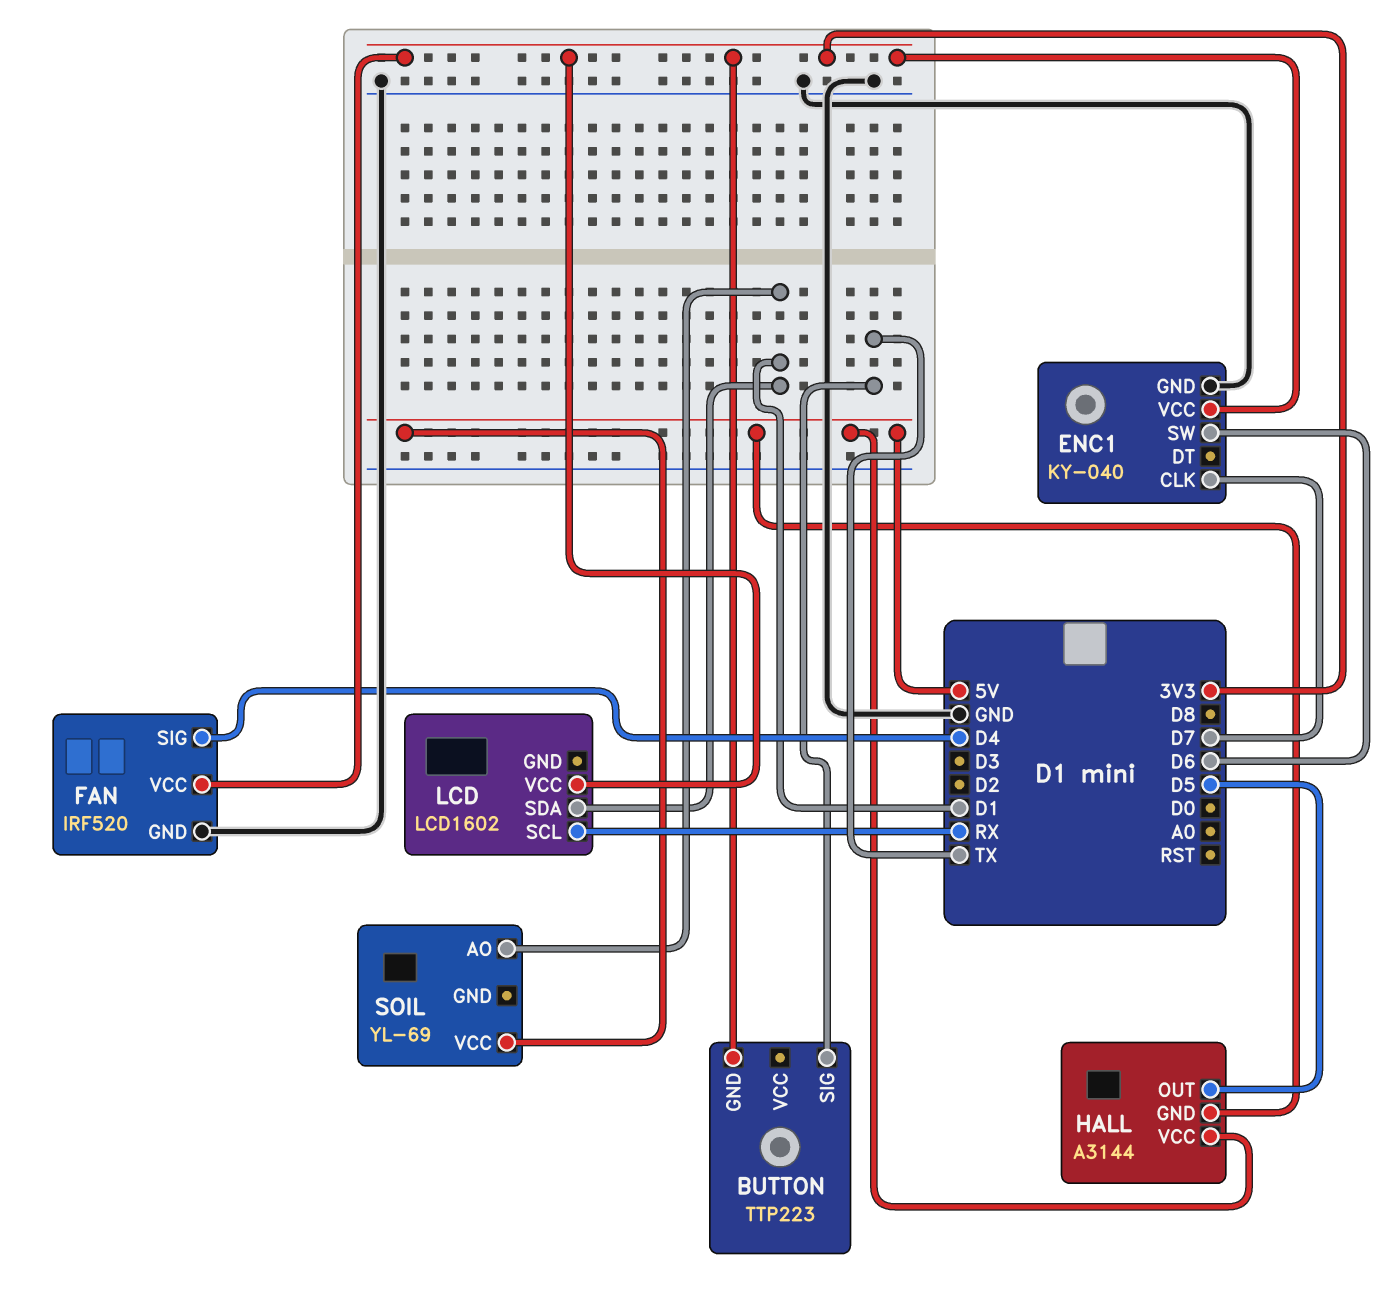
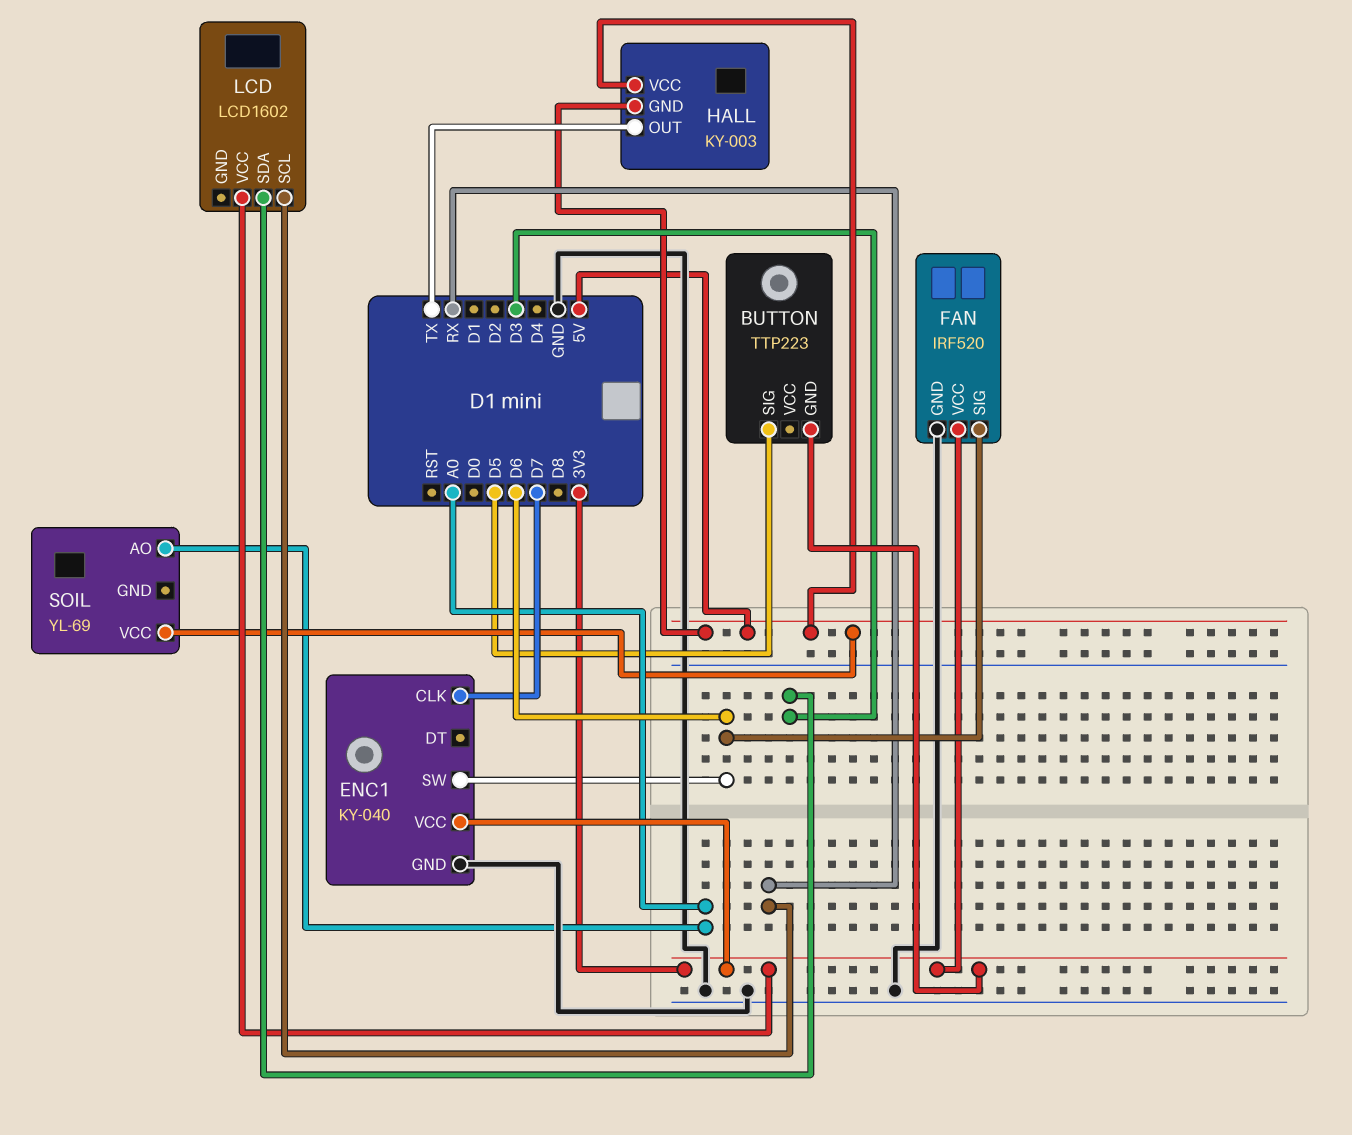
BUTTON pin SIG: TX -> D5
FAN pin SIG: D4 -> D6
HALL: A3144 -> KY-003
HALL pin OUT: D5 -> TX
LCD pin SDA: D1 -> D3
SOIL pin AO: D1 -> A0

